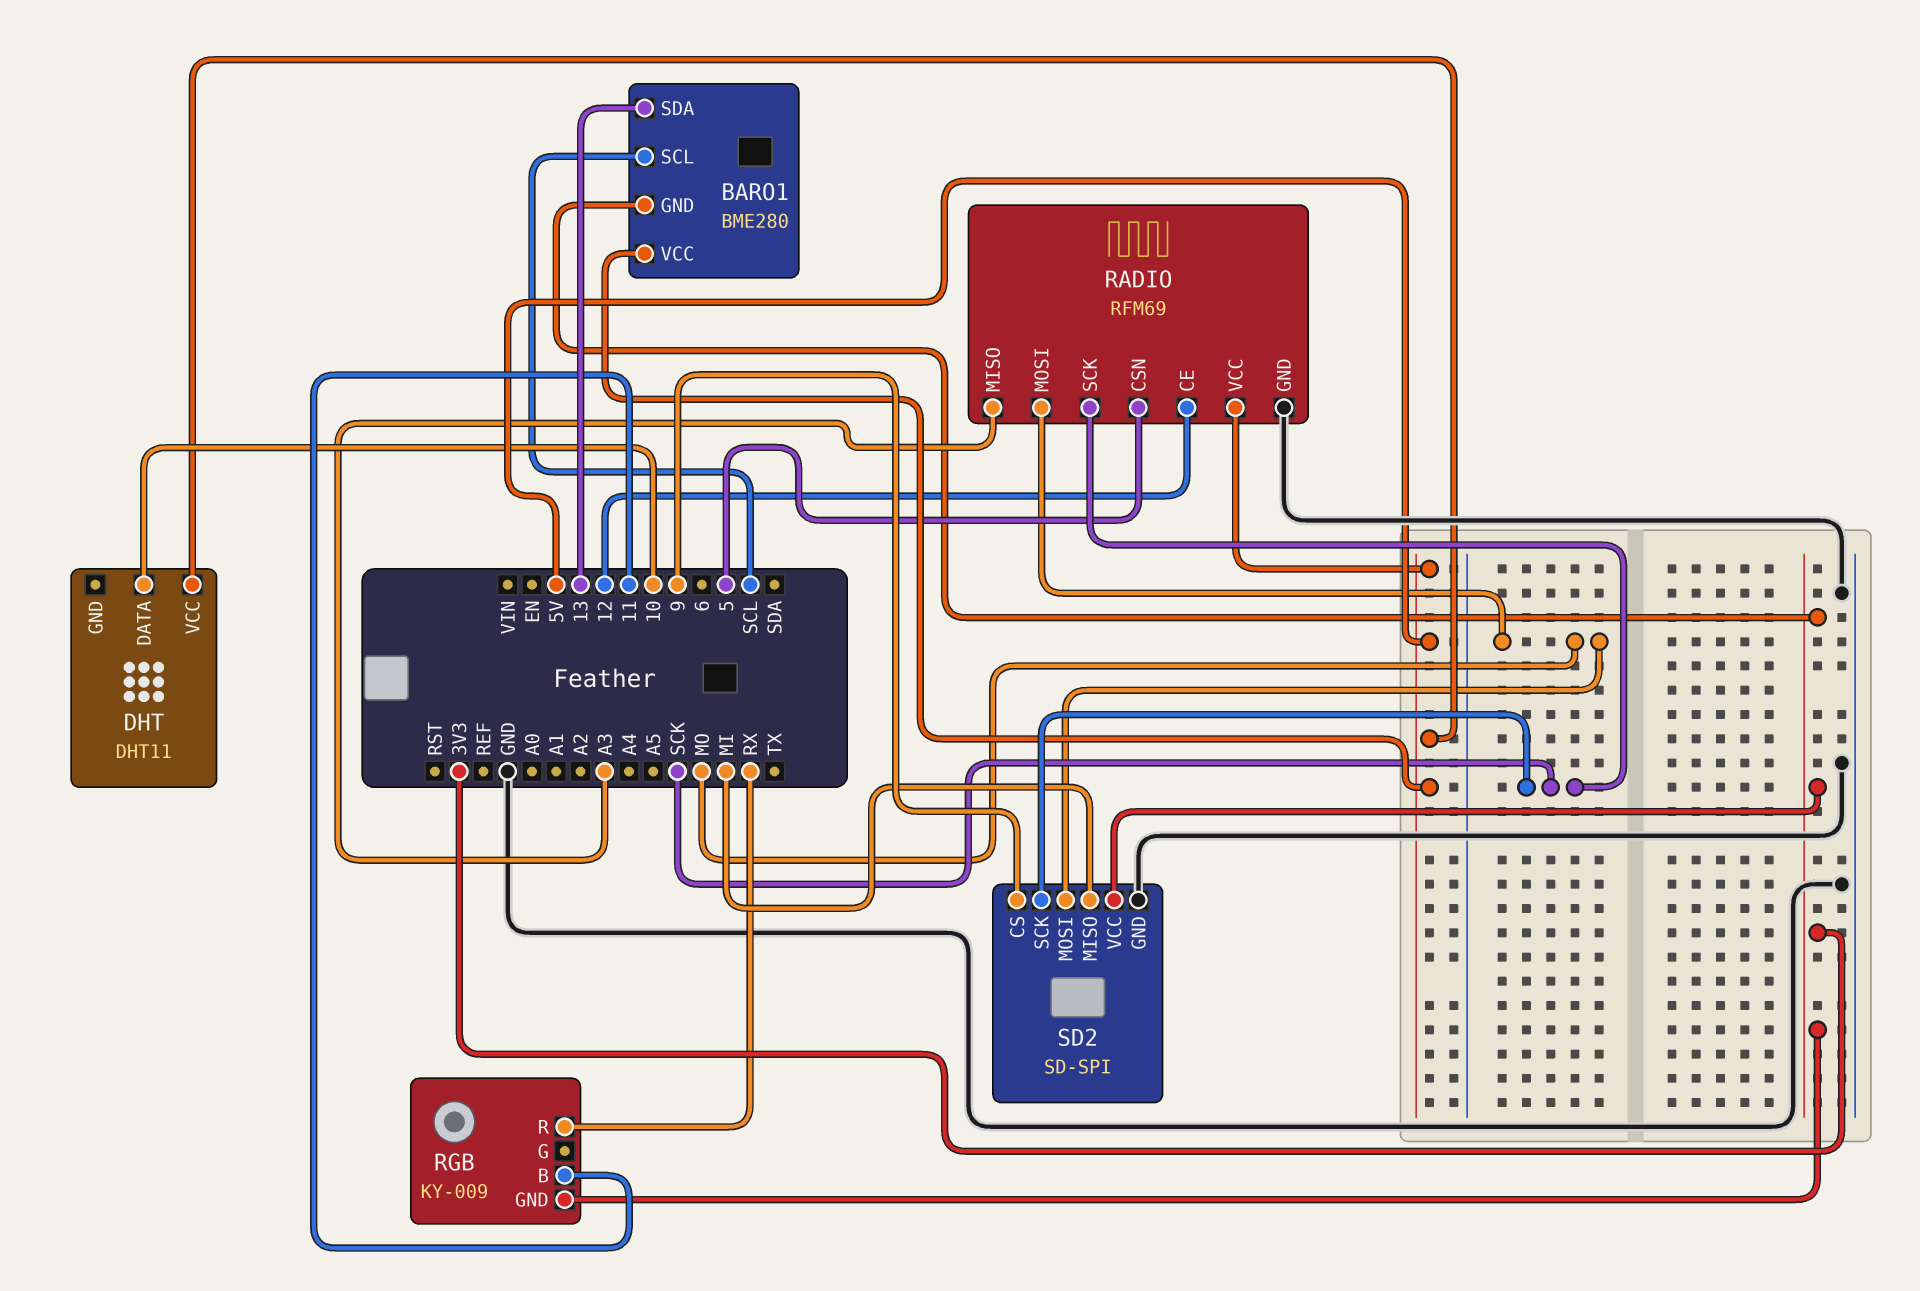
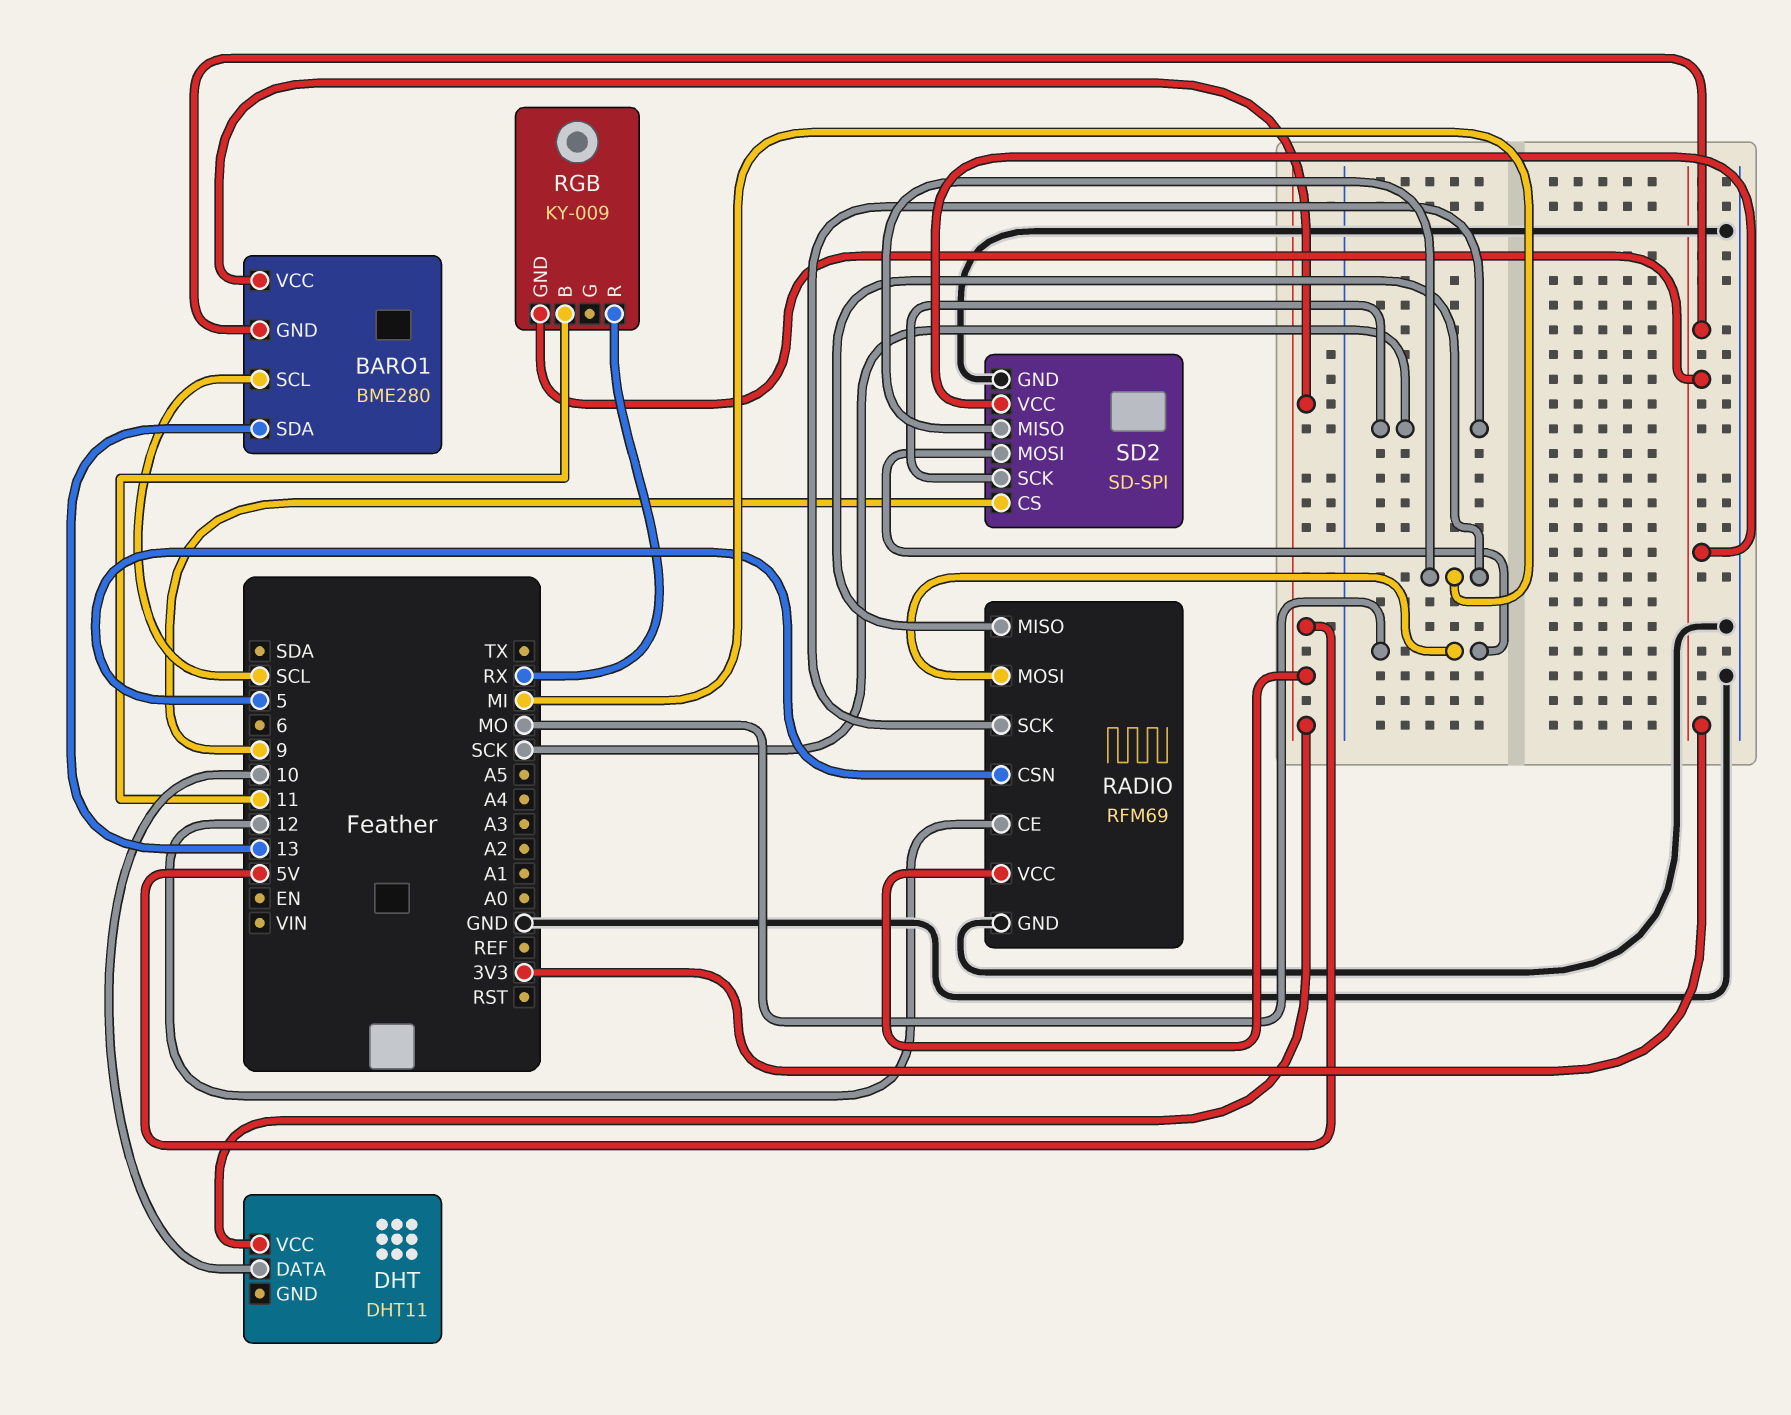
RADIO pin MISO: A3 -> MI

